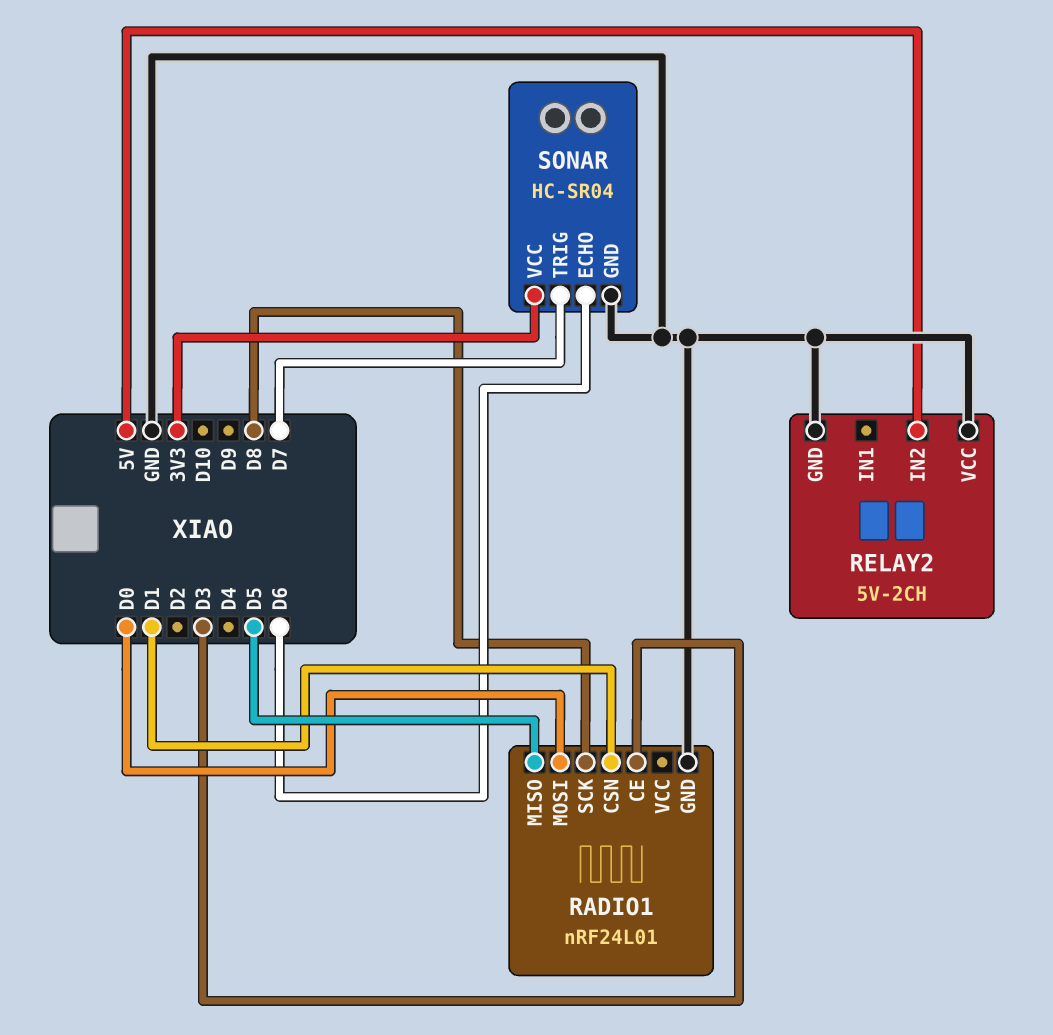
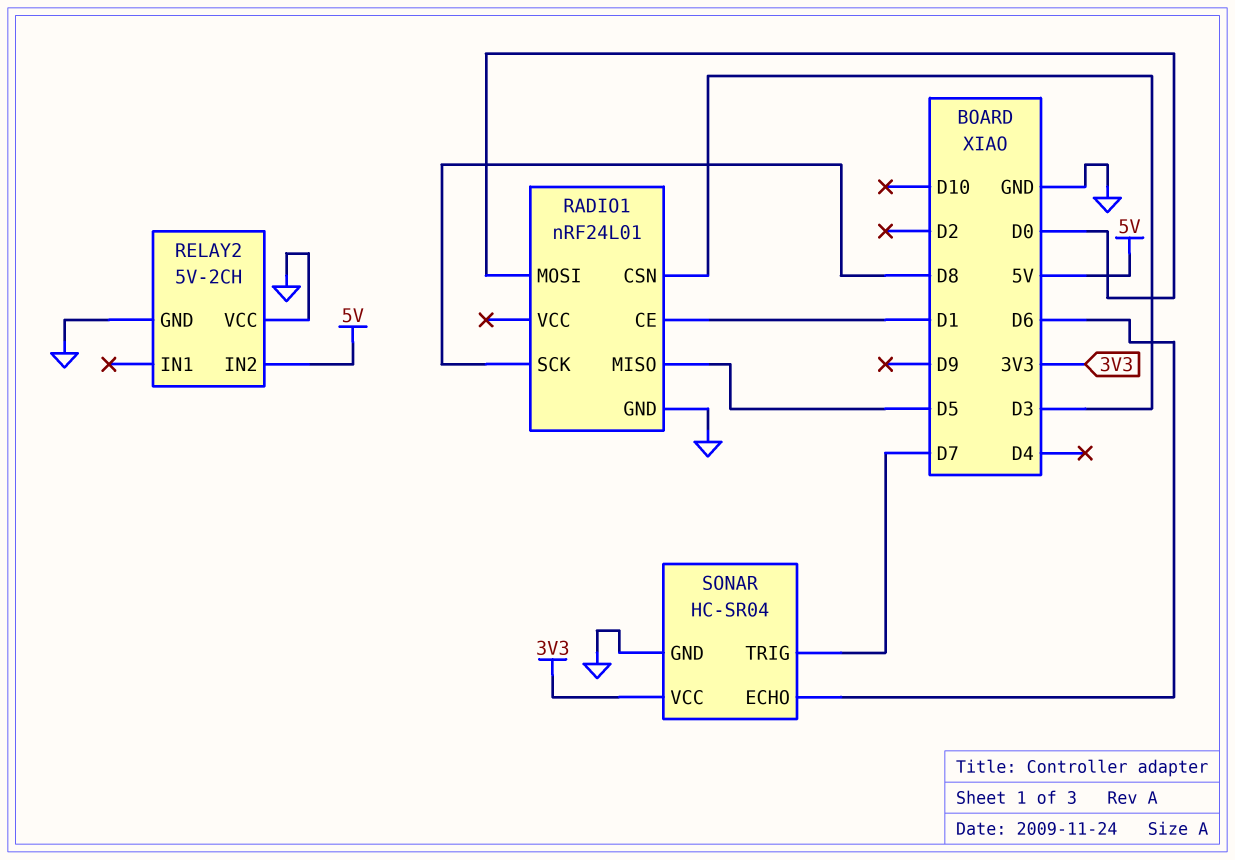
RADIO1 pin CE: D3 -> D1
RADIO1 pin CSN: D1 -> D3

